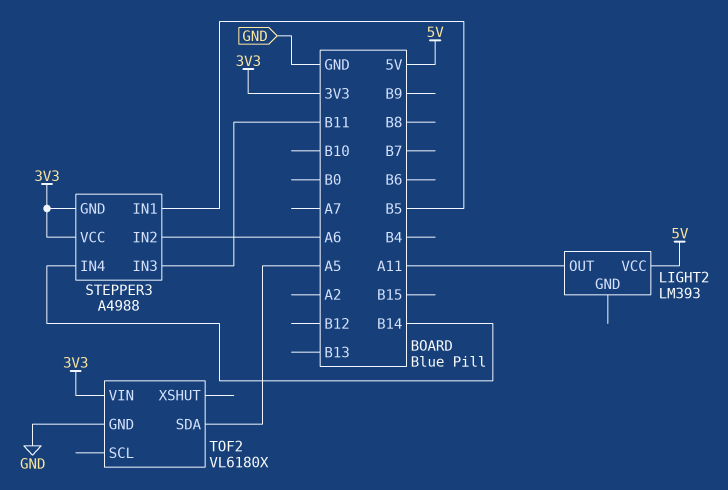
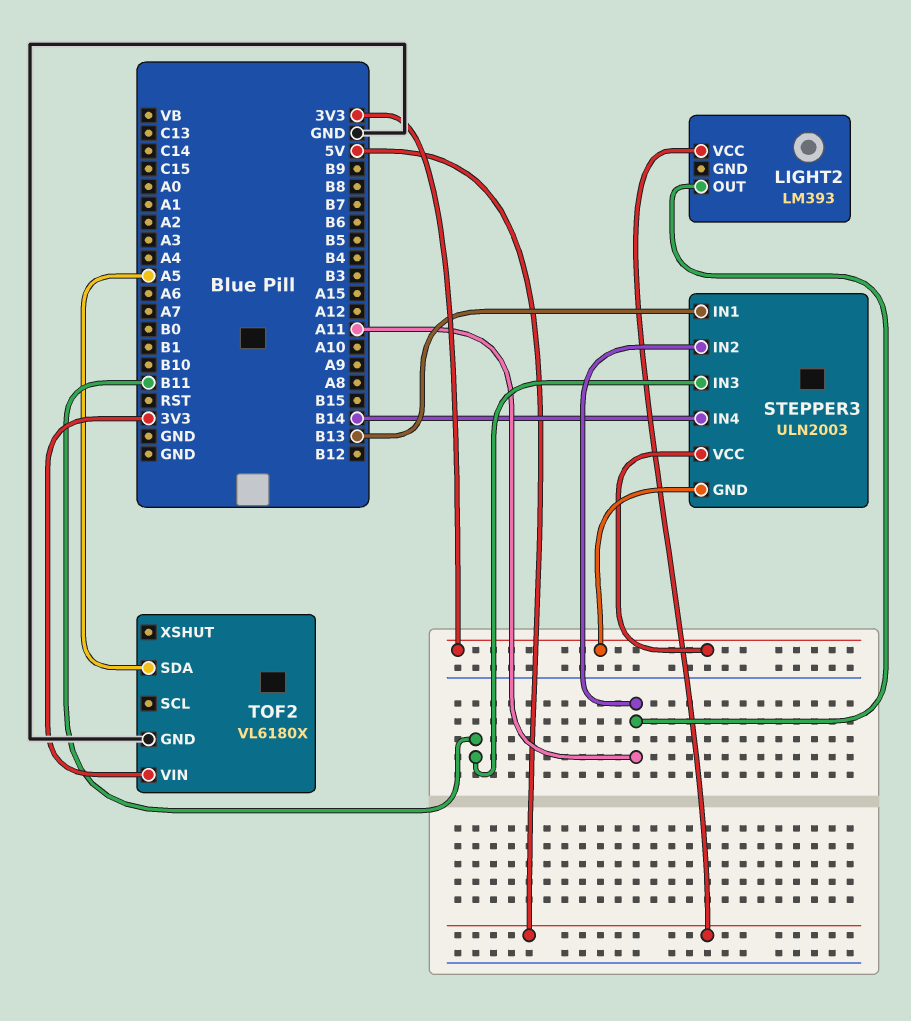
STEPPER3: A4988 -> ULN2003
STEPPER3 pin IN1: B5 -> B13
STEPPER3 pin IN2: A6 -> A11

